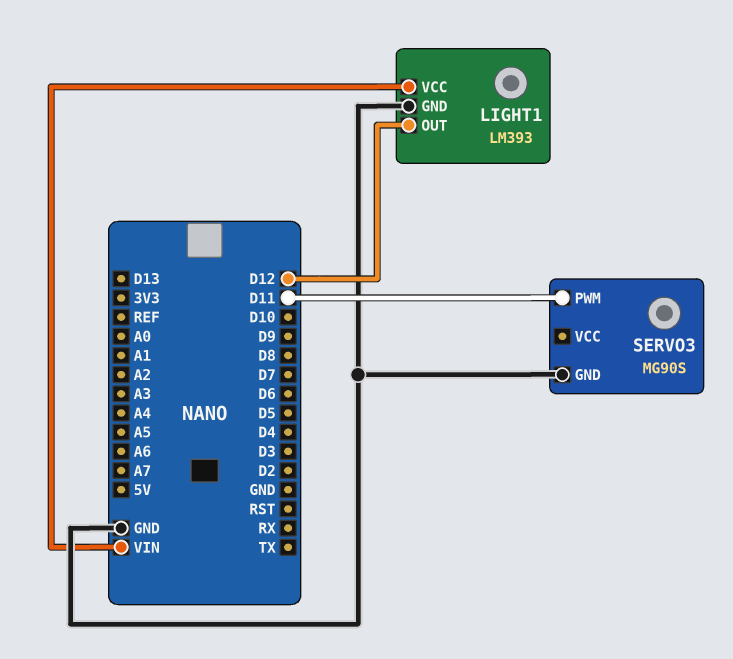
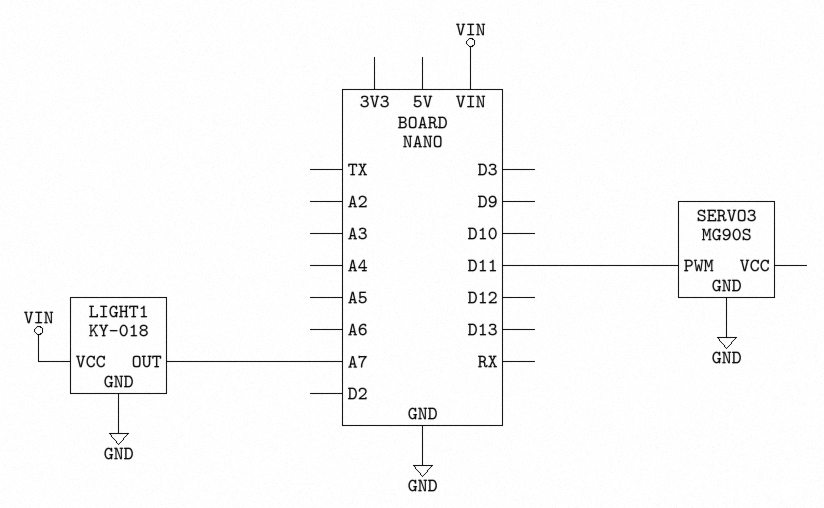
LIGHT1: LM393 -> KY-018
LIGHT1 pin OUT: D12 -> A7

